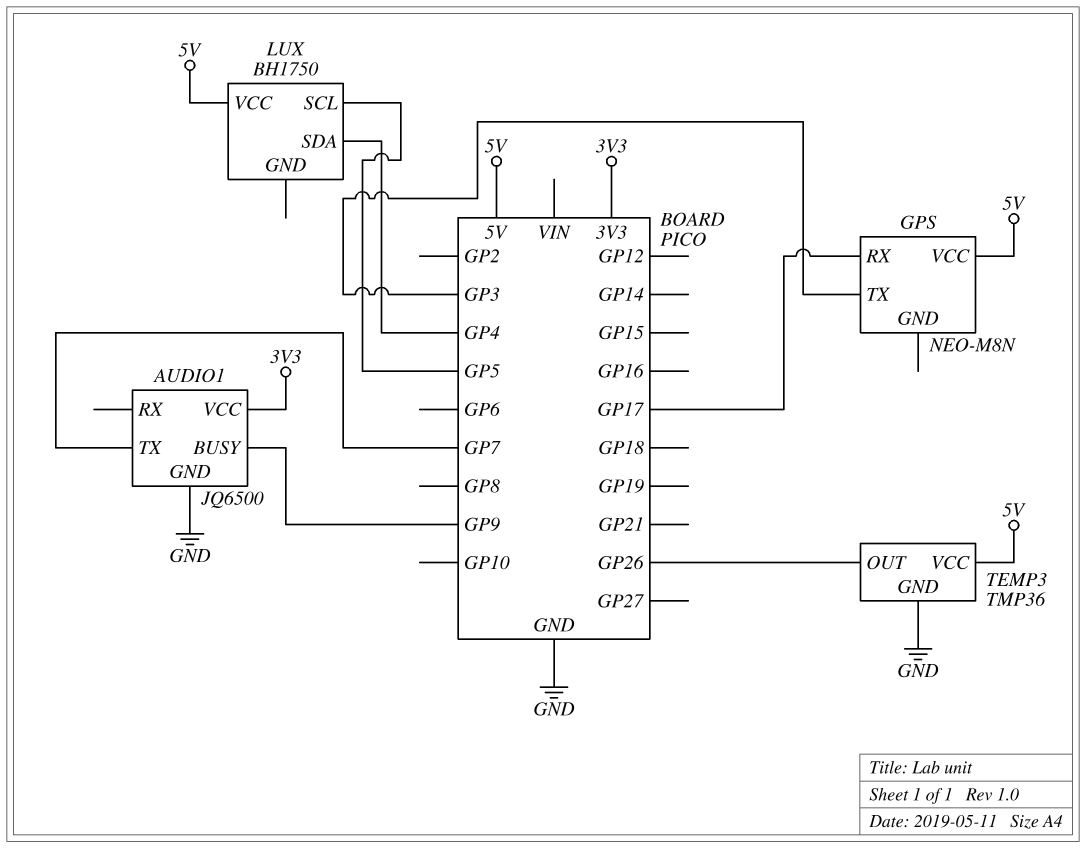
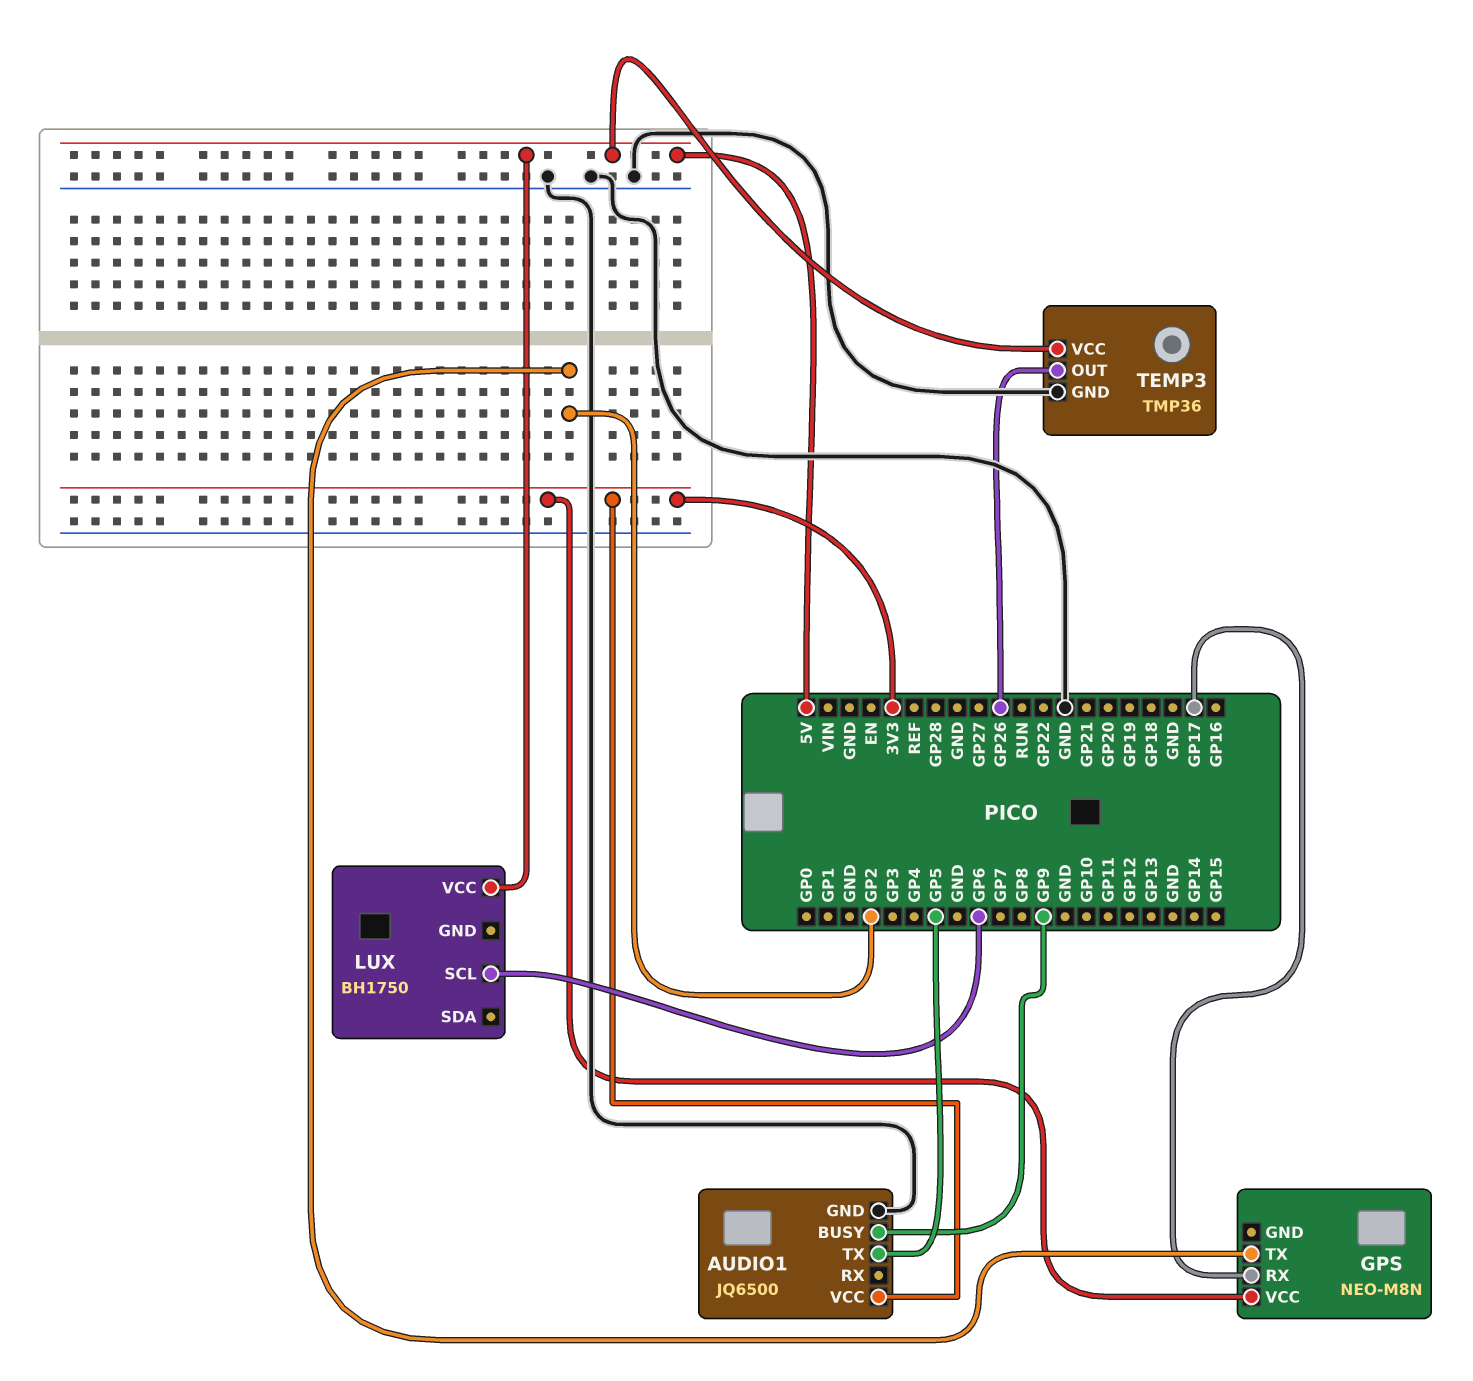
AUDIO1 pin TX: GP7 -> GP5
GPS pin TX: GP3 -> GP2
GPS pin VCC: 5V -> 3V3
LUX pin SCL: GP5 -> GP6
LUX pin SDA: GP4 -> none

